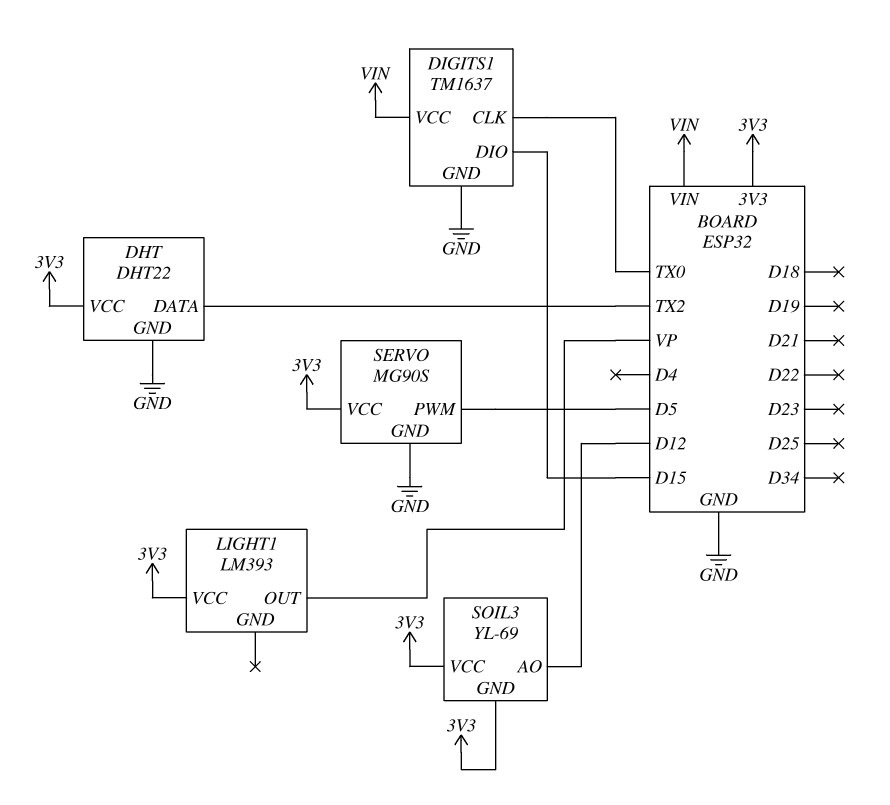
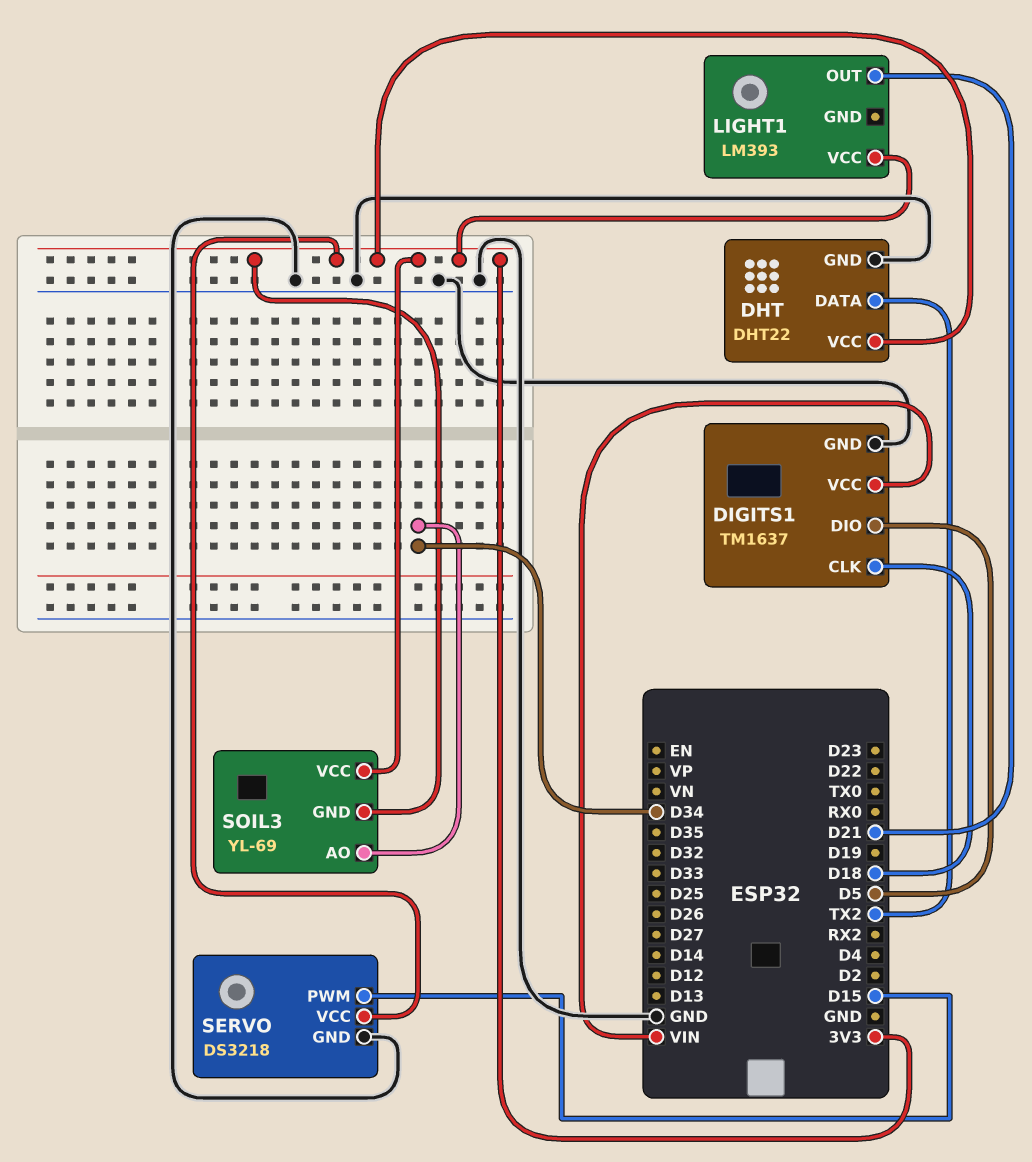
DIGITS1 pin CLK: TX0 -> D18
DIGITS1 pin DIO: D15 -> D5
LIGHT1 pin OUT: VP -> D21
SERVO: MG90S -> DS3218
SERVO pin PWM: D5 -> D15
SOIL3 pin AO: D12 -> D34

